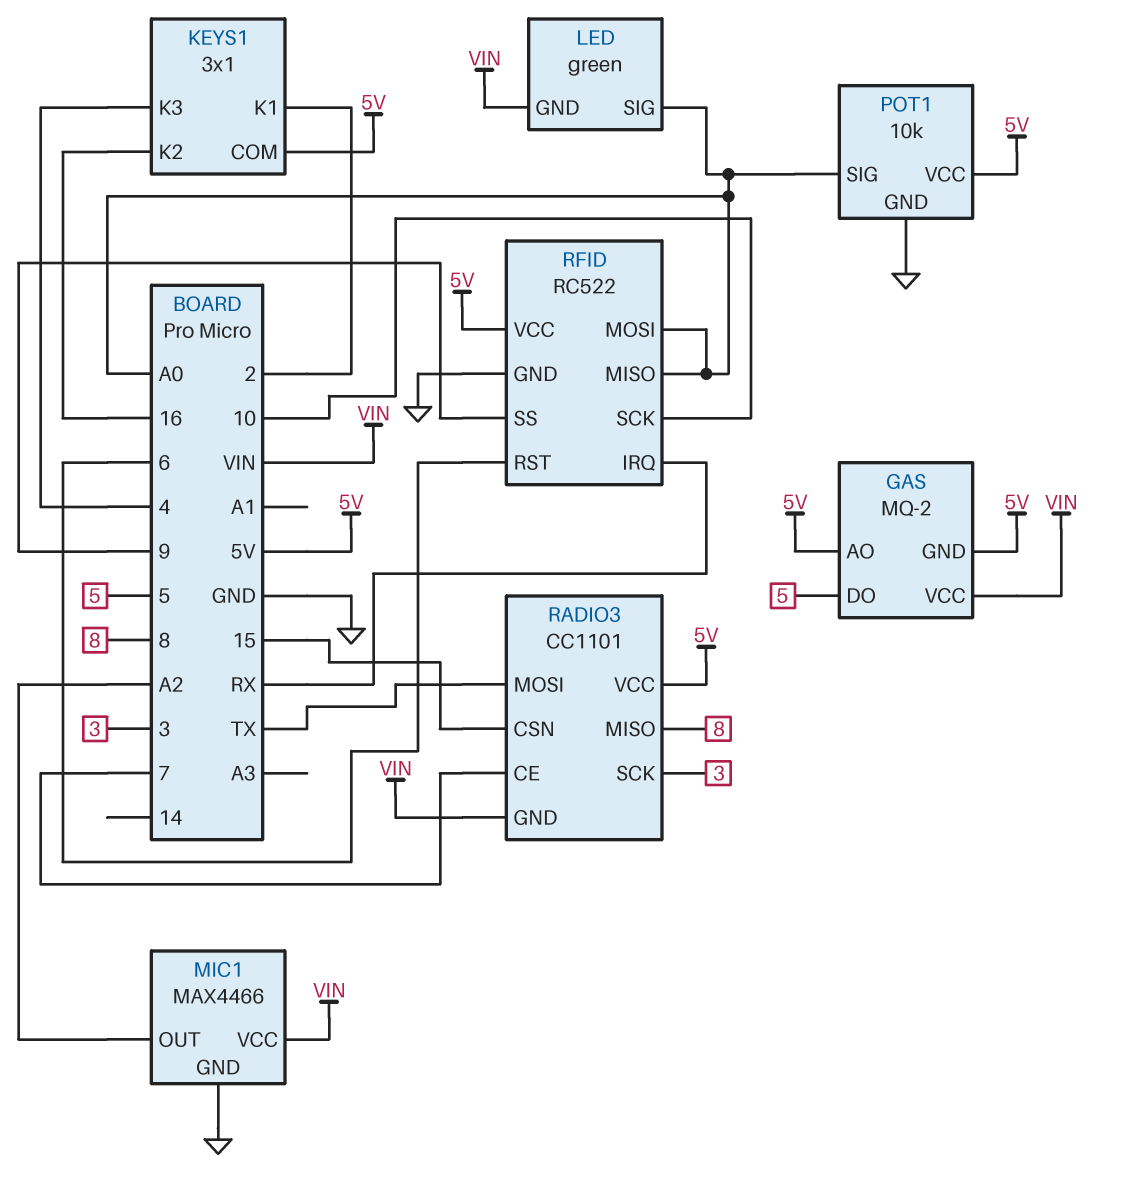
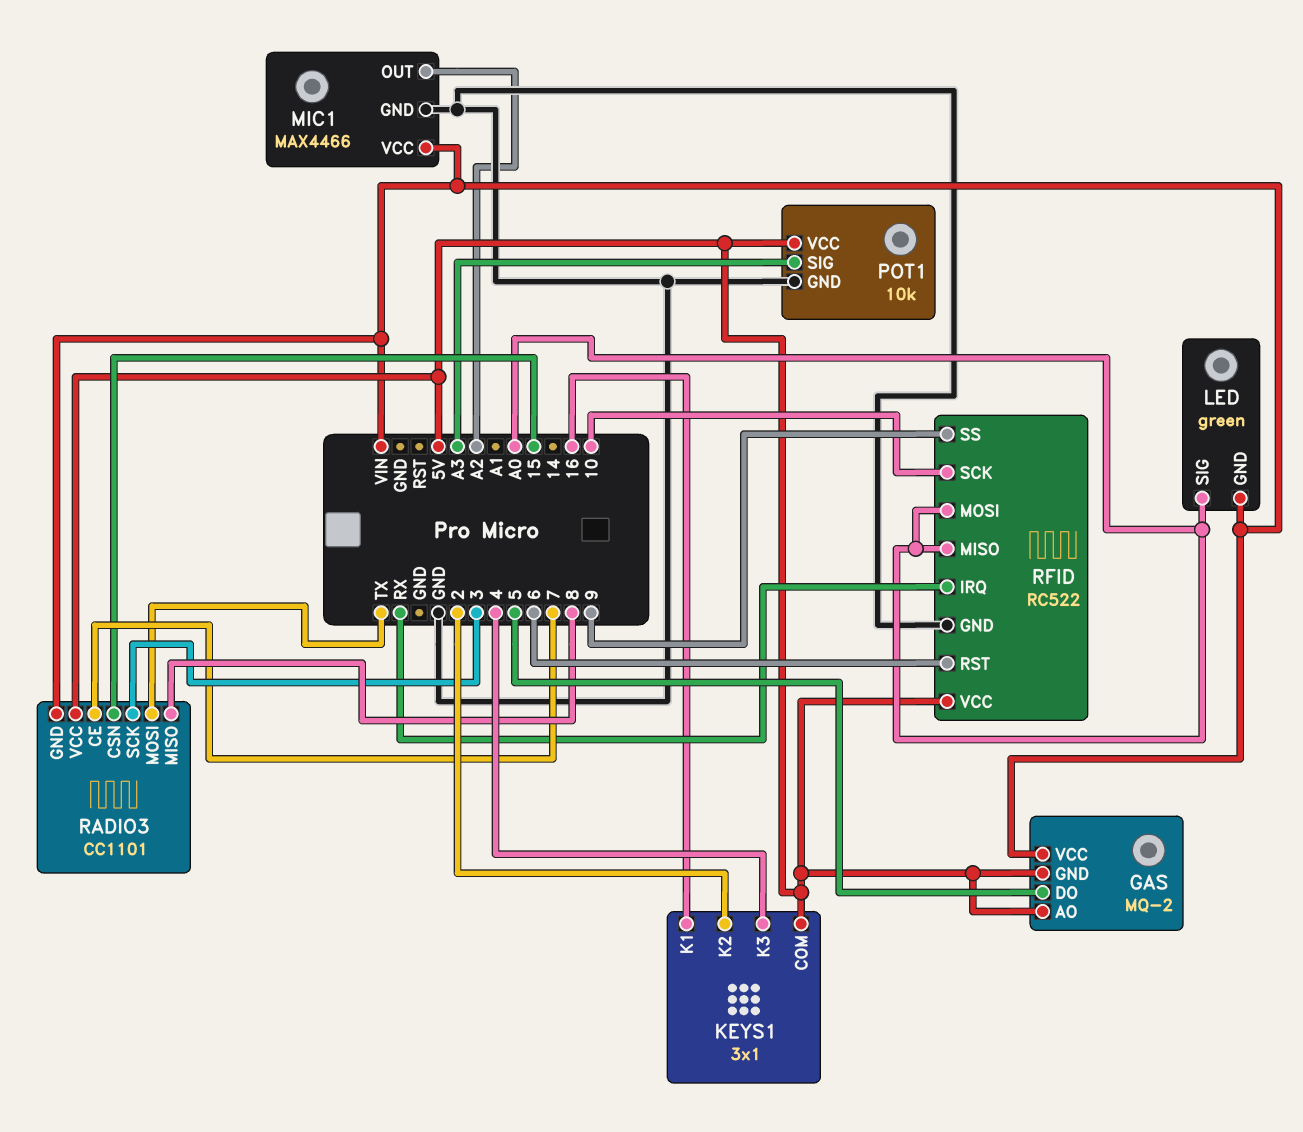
KEYS1 pin K1: 2 -> 16
KEYS1 pin K2: 16 -> 2
POT1 pin SIG: A0 -> A3

